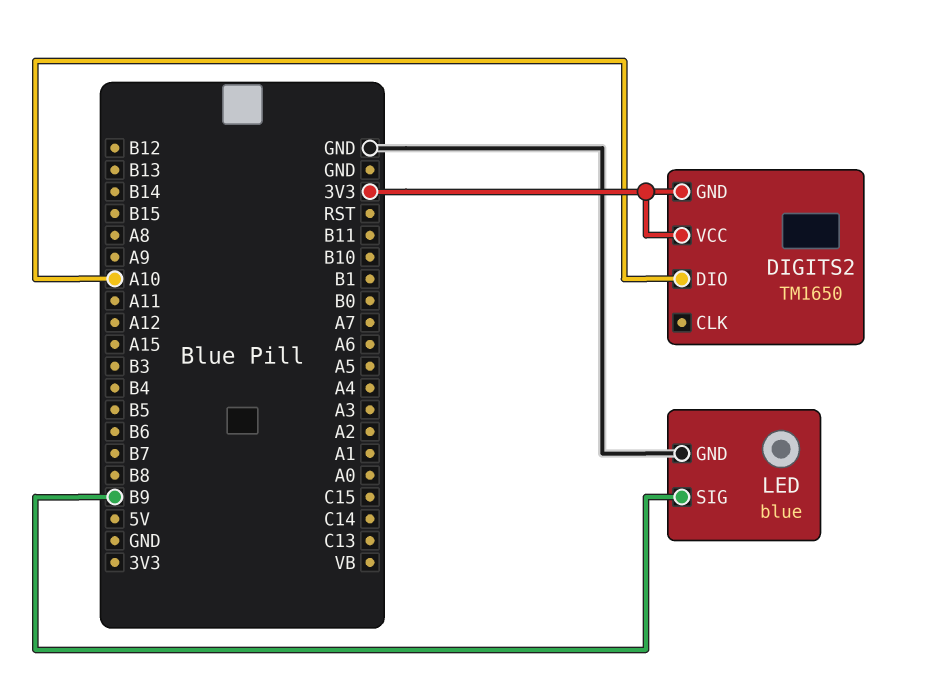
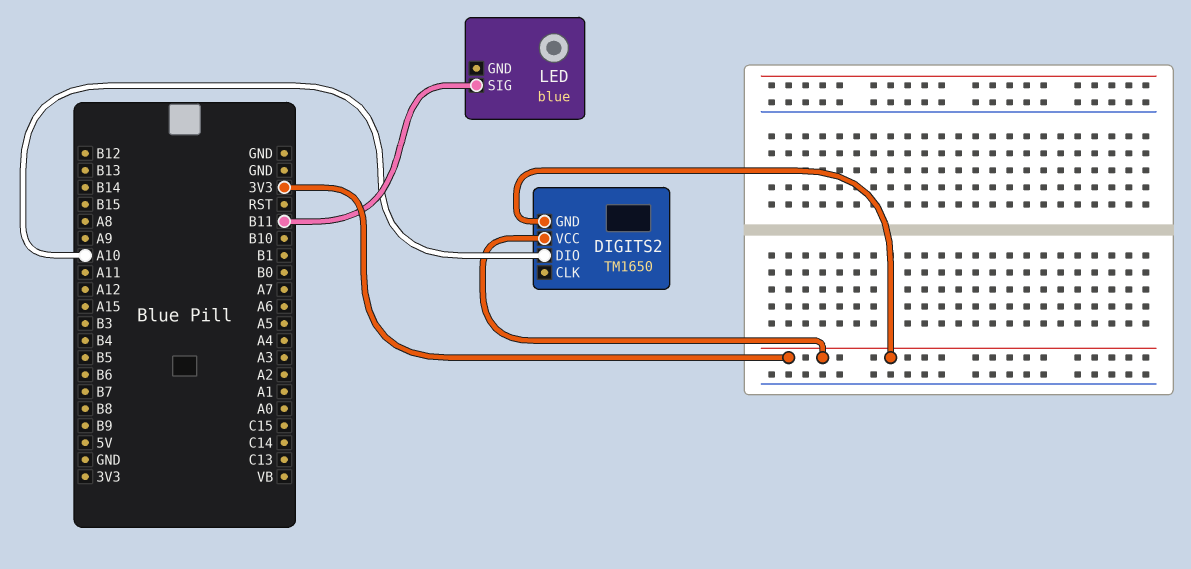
LED pin GND: GND -> none
LED pin SIG: B9 -> B11

